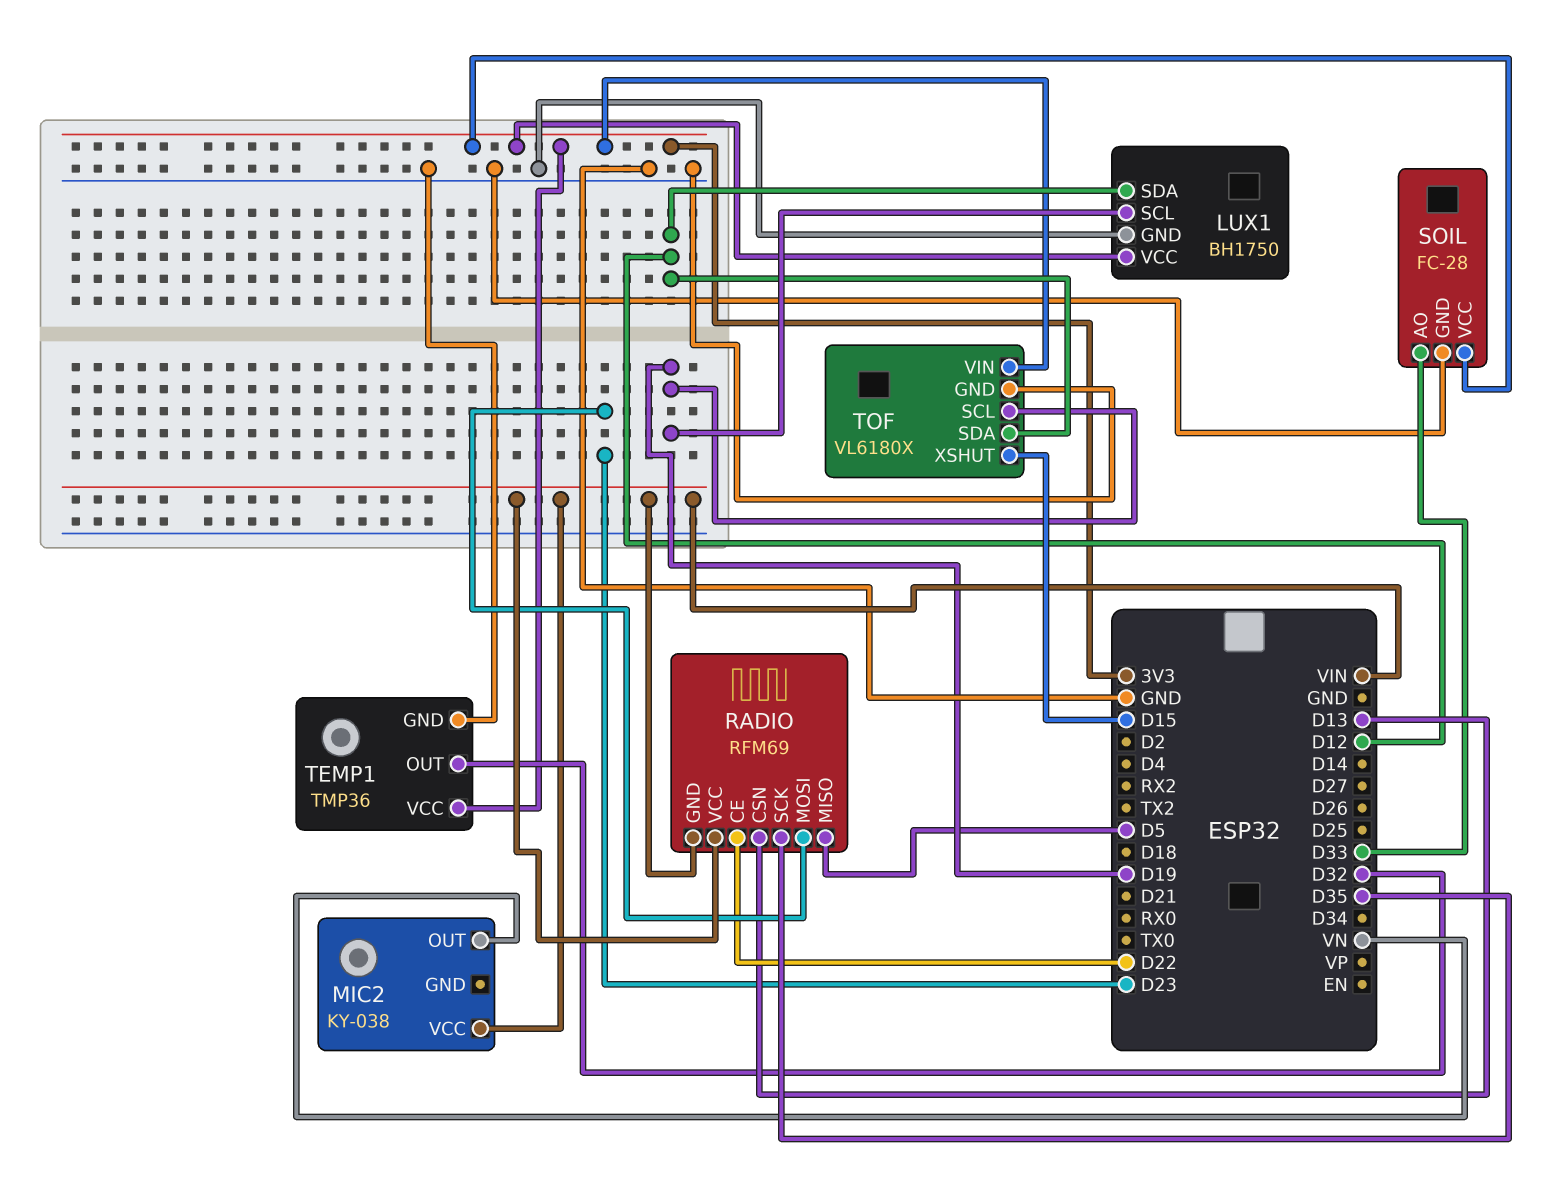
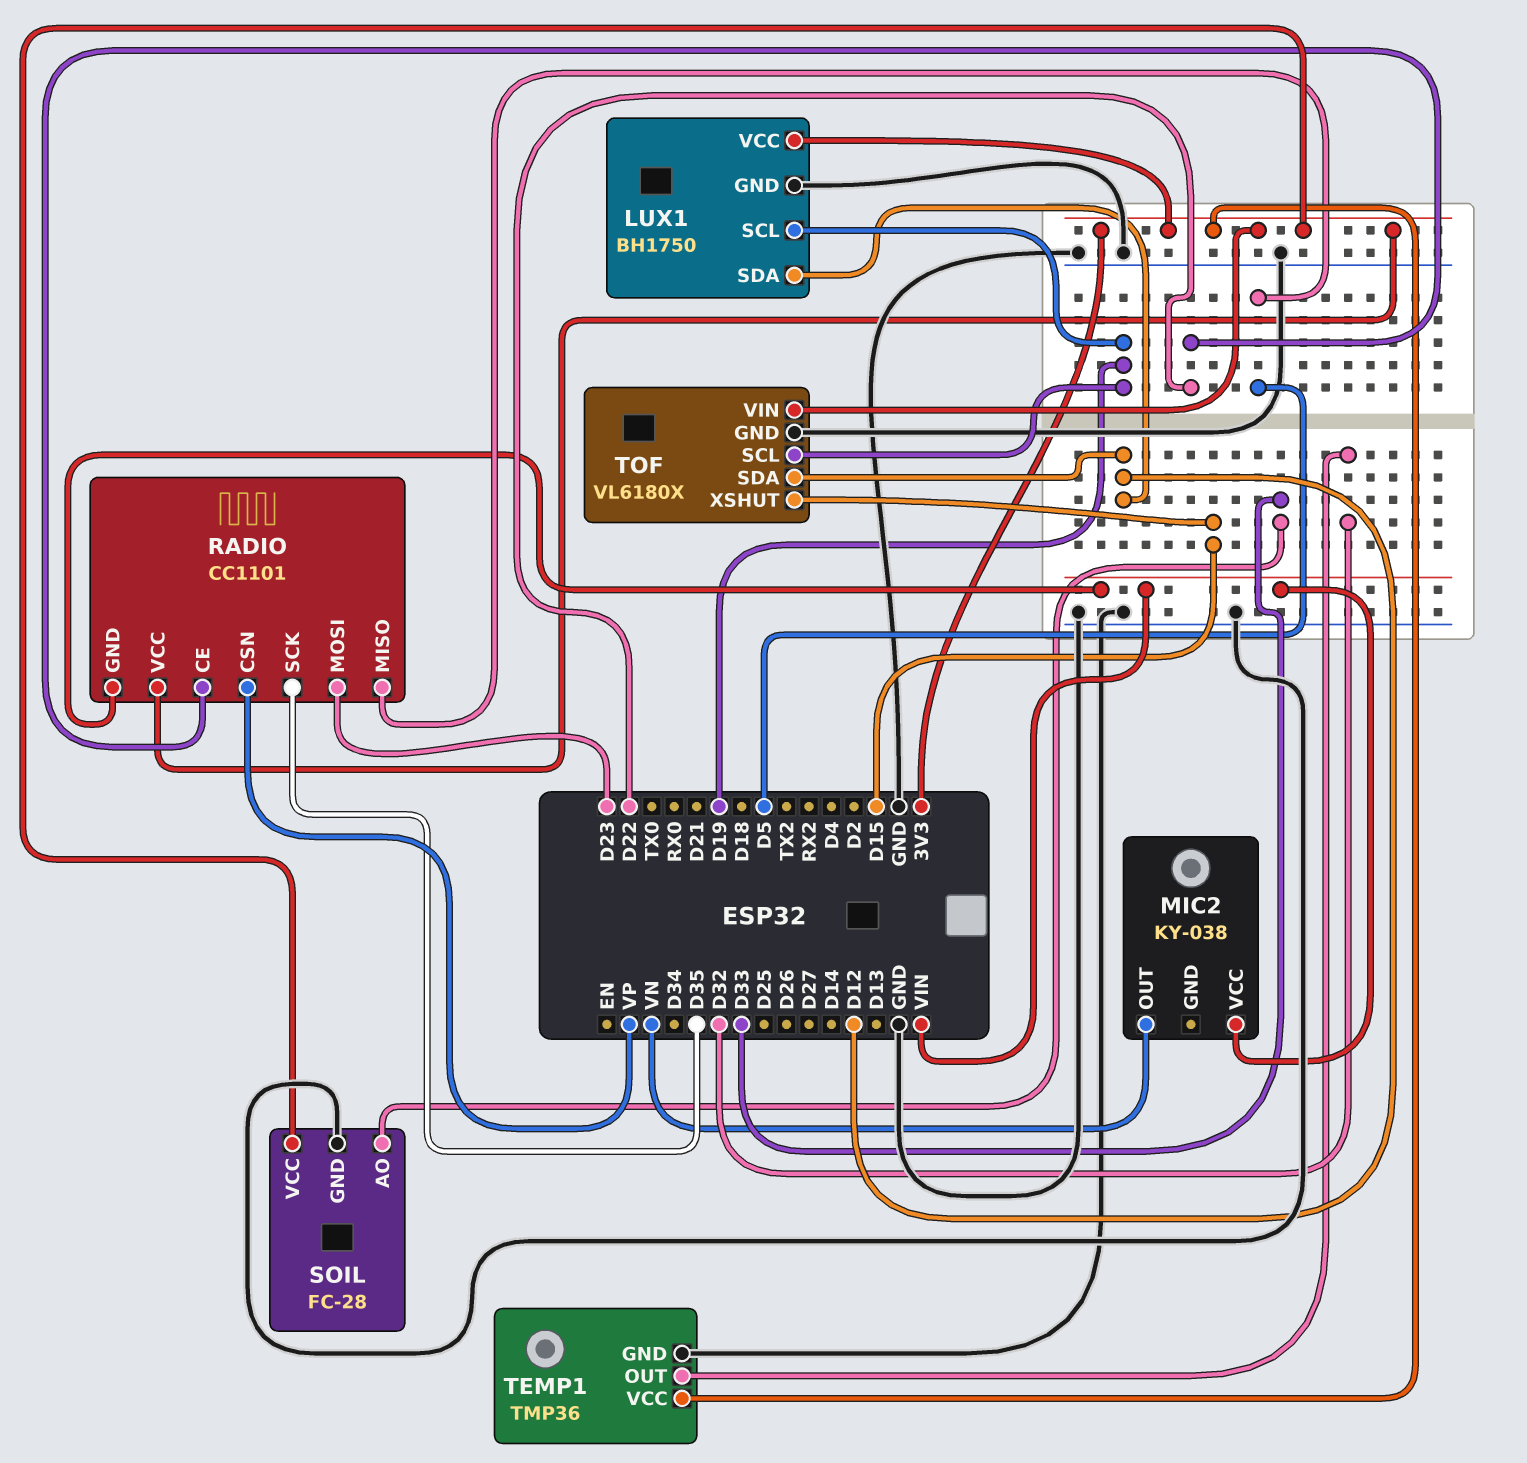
RADIO: RFM69 -> CC1101
RADIO pin CSN: D13 -> VP
RADIO pin VCC: VIN -> 3V3

